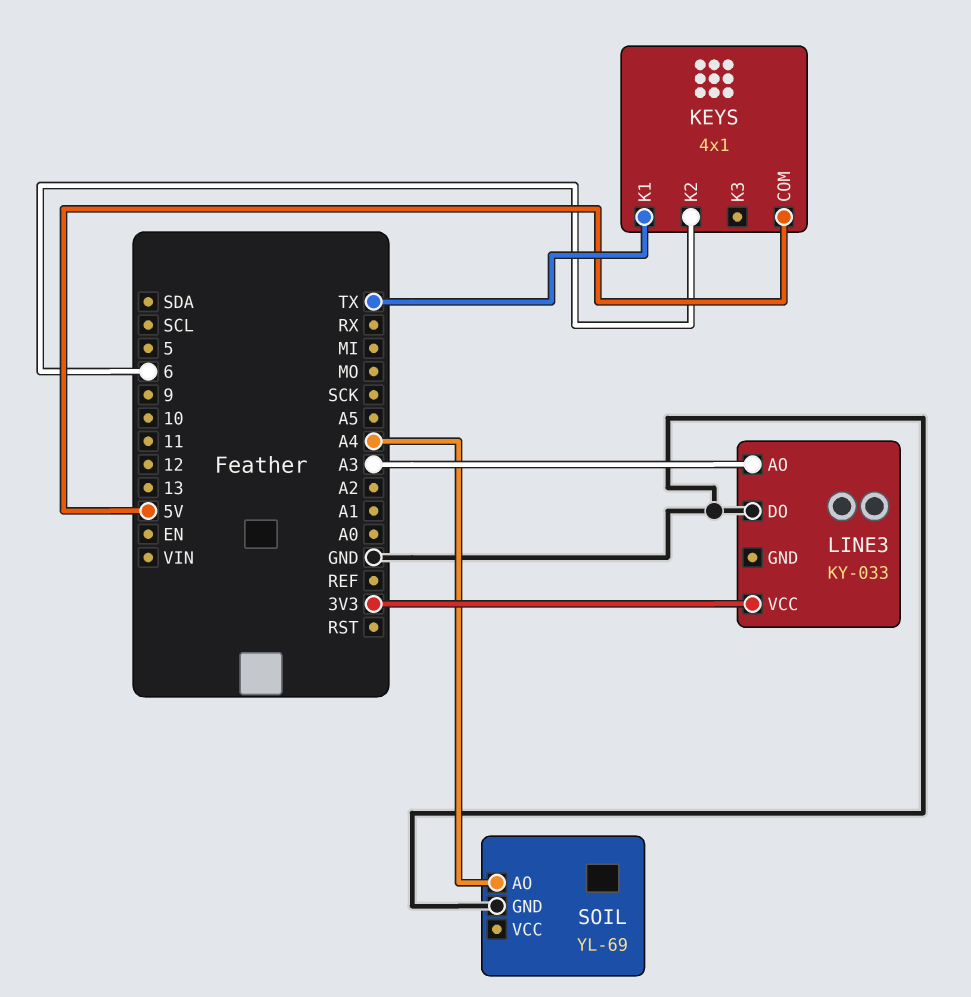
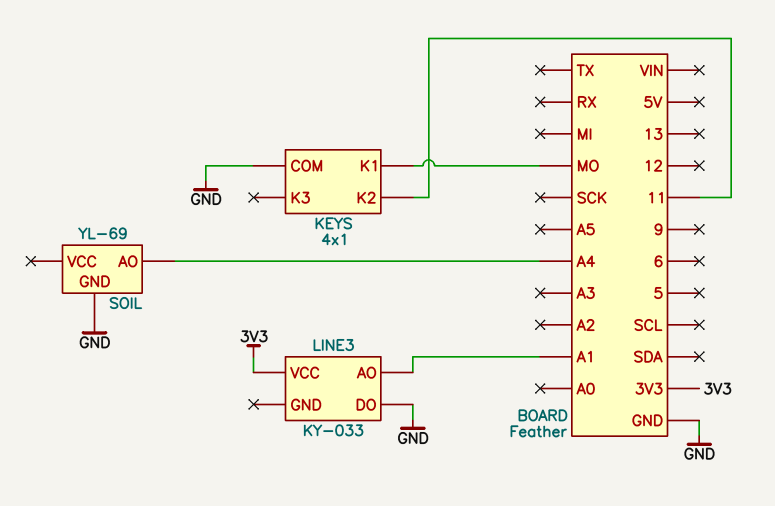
KEYS pin COM: 5V -> GND
KEYS pin K1: TX -> MO
KEYS pin K2: 6 -> 11
LINE3 pin AO: A3 -> A1

